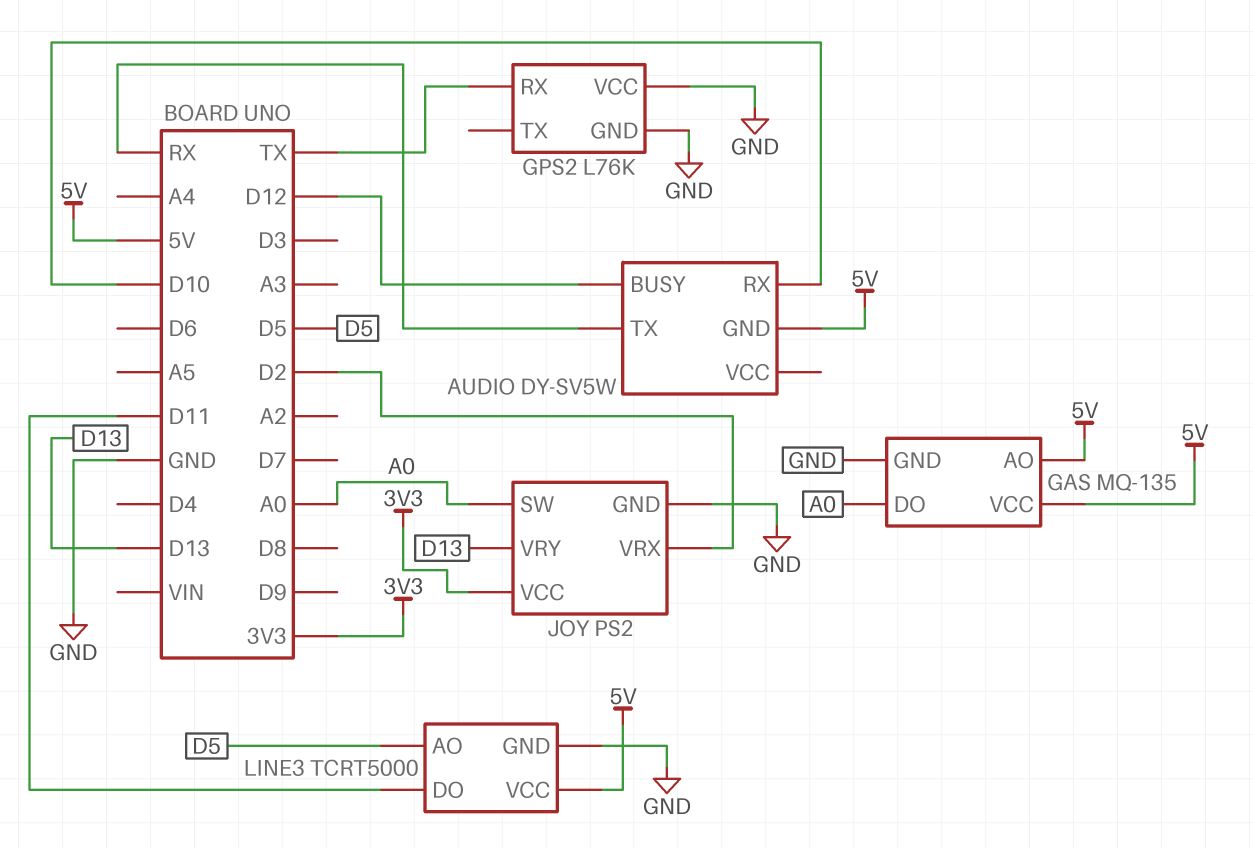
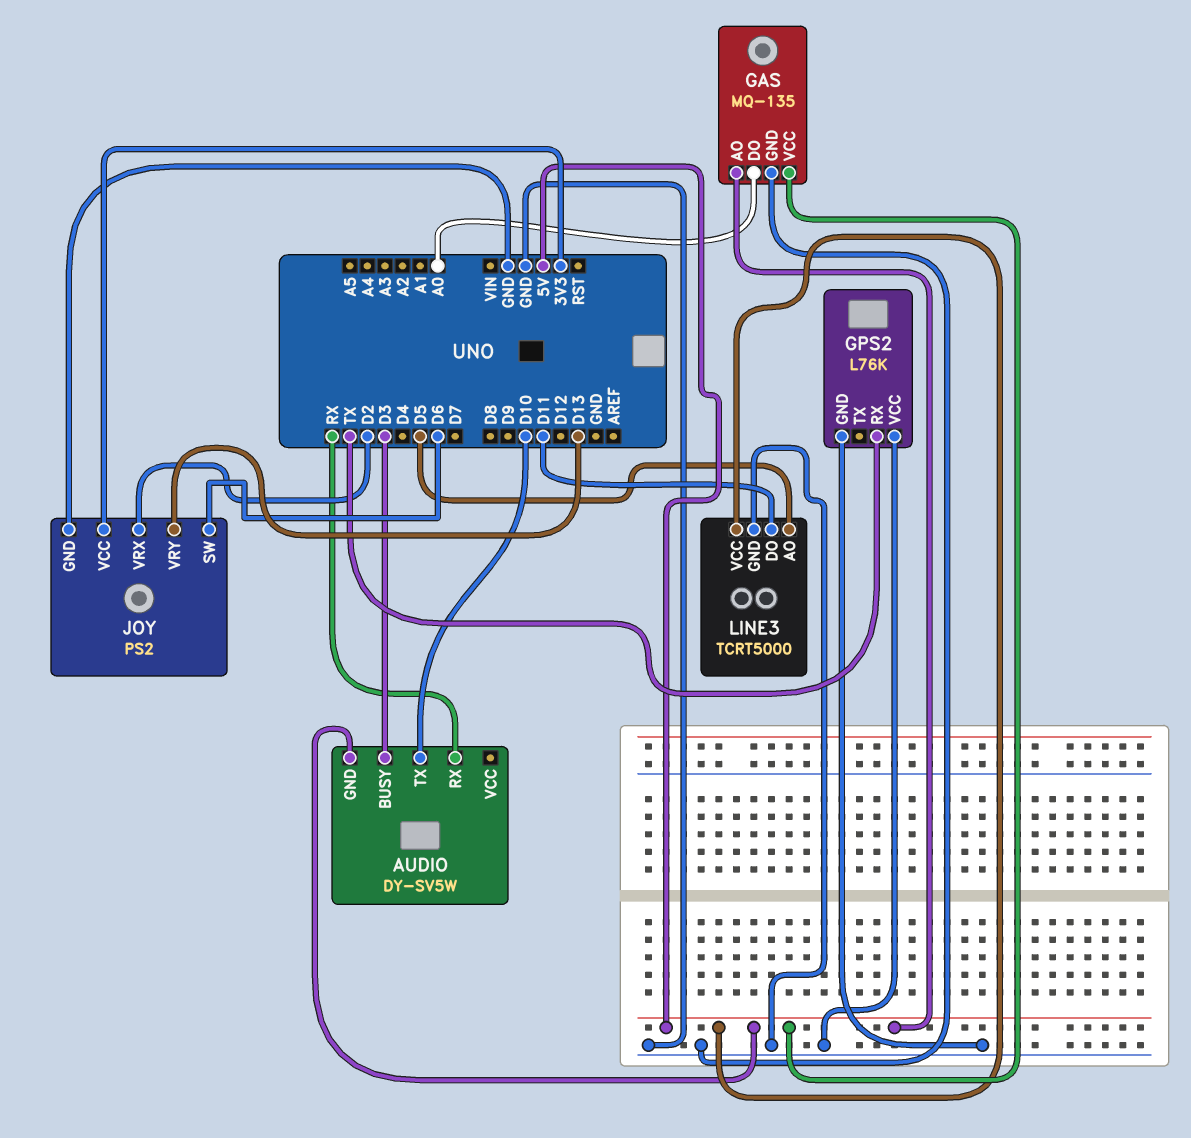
AUDIO pin BUSY: D12 -> D3
AUDIO pin RX: D10 -> RX
AUDIO pin TX: RX -> D10
JOY pin SW: A0 -> D6

